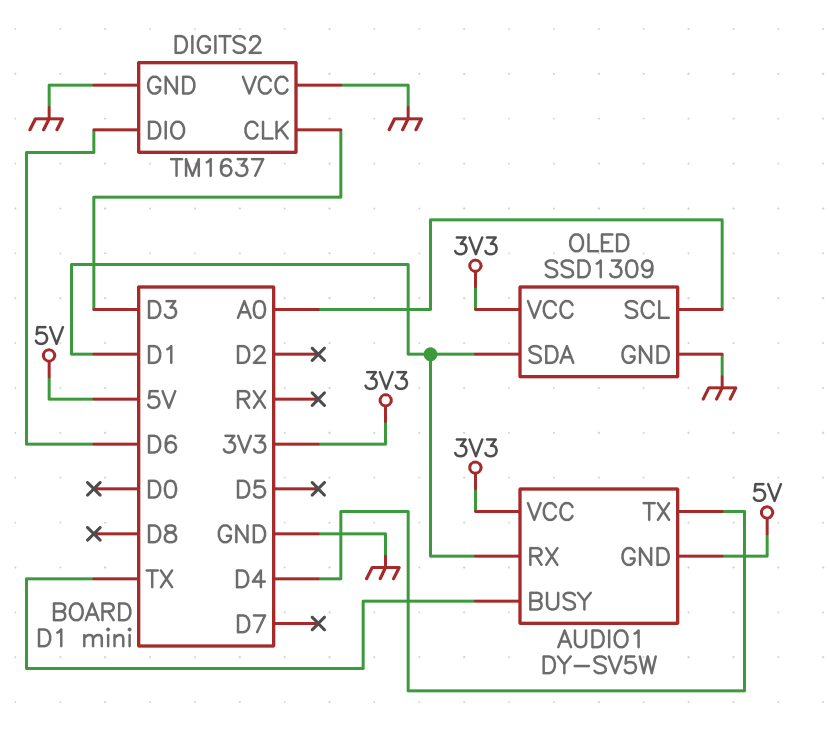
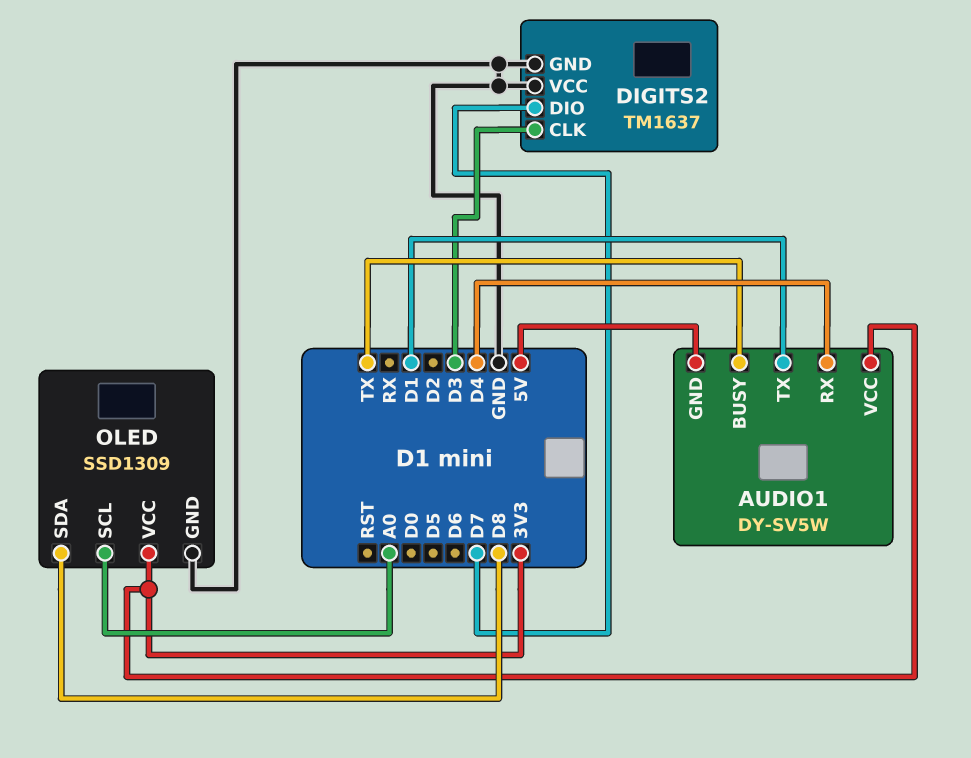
AUDIO1 pin RX: D1 -> D4
AUDIO1 pin TX: D4 -> D1
DIGITS2 pin DIO: D6 -> D7
OLED pin SDA: D1 -> D8

